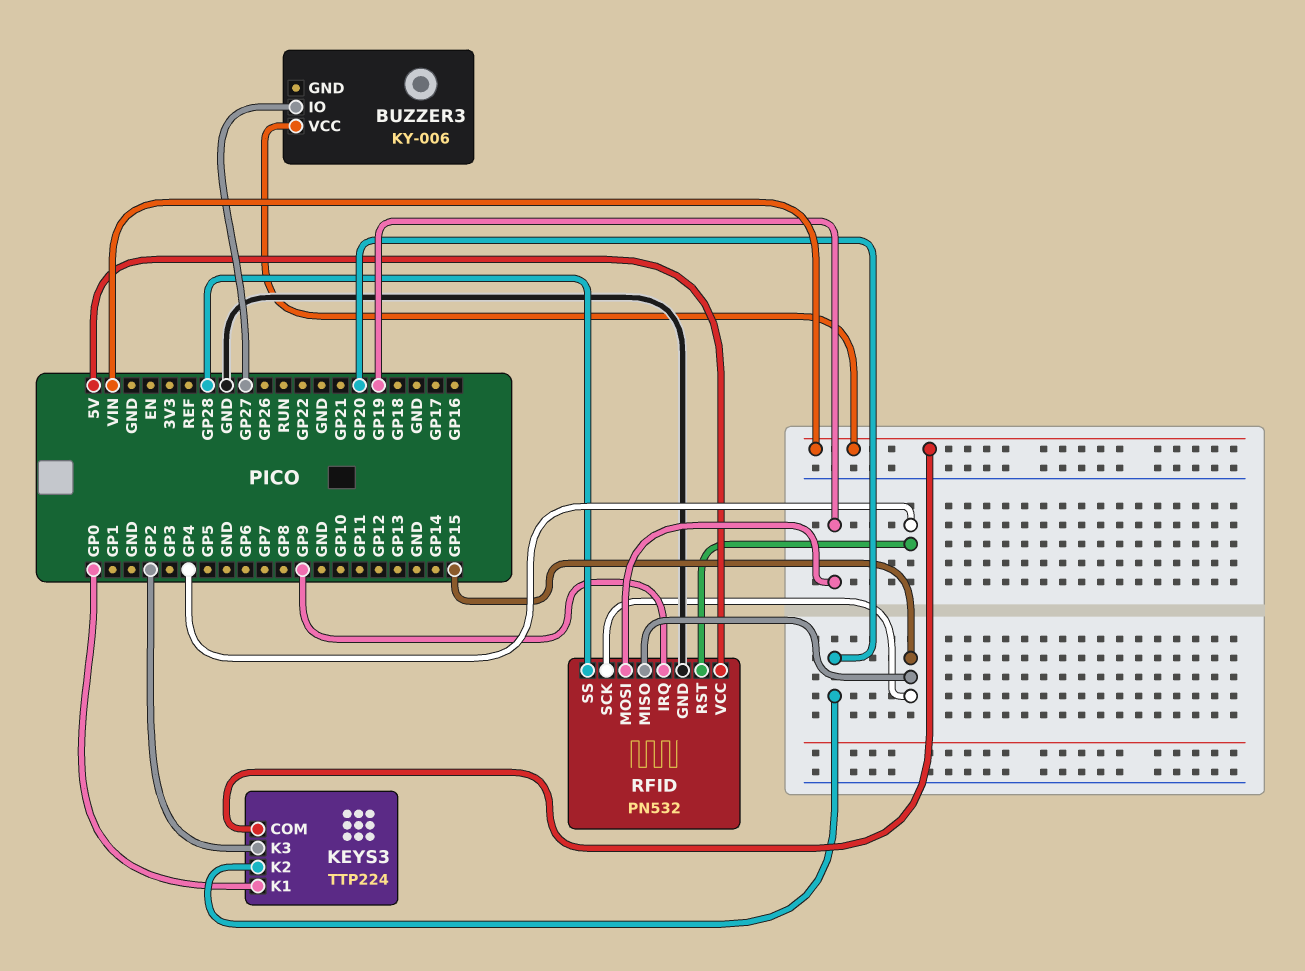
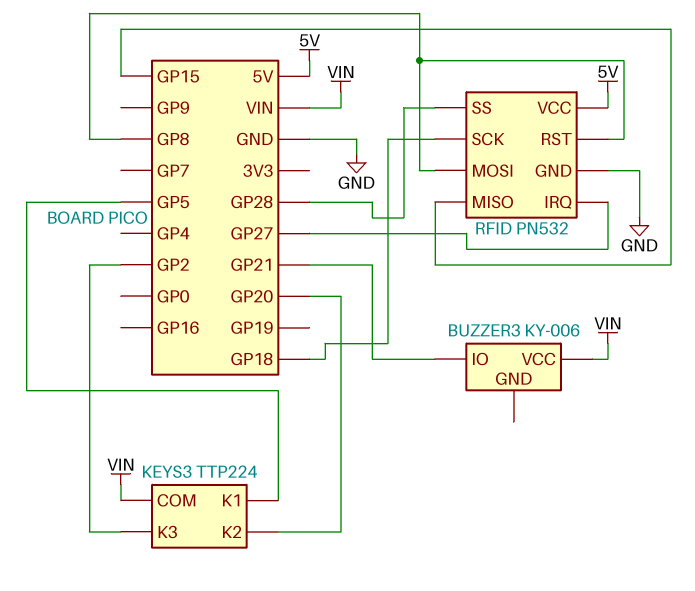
BUZZER3 pin IO: GP27 -> GP21
KEYS3 pin K1: GP0 -> GP5
RFID pin IRQ: GP9 -> GP27
RFID pin MOSI: GP19 -> GP8
RFID pin RST: GP4 -> GP8
RFID pin SCK: GP15 -> GP18

